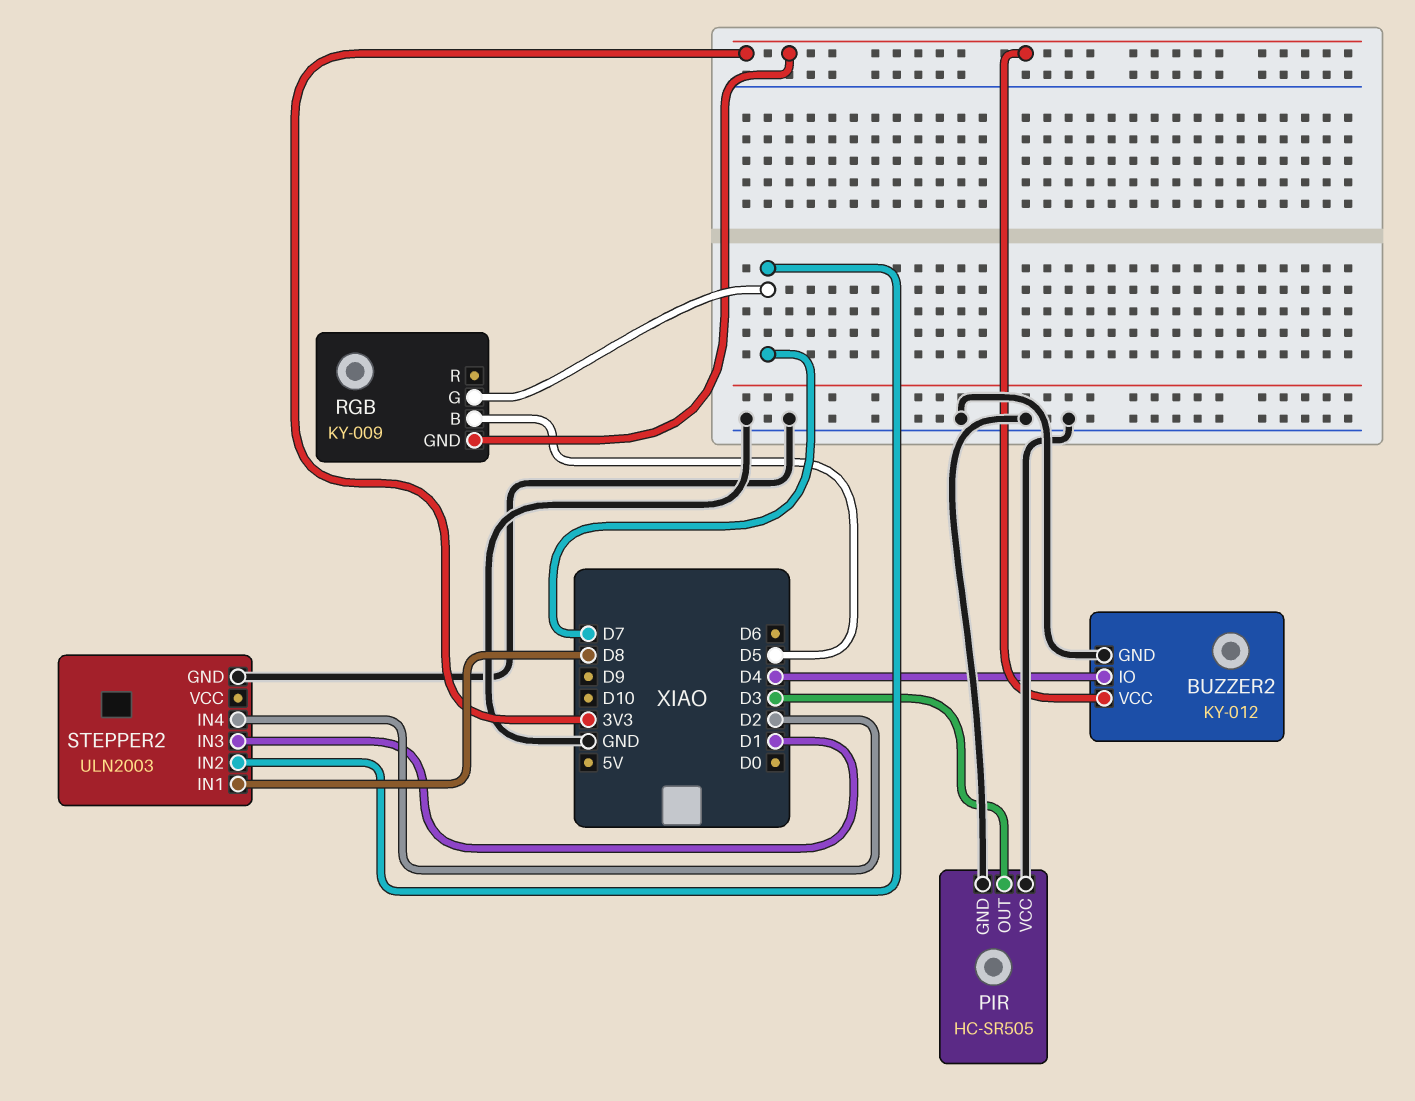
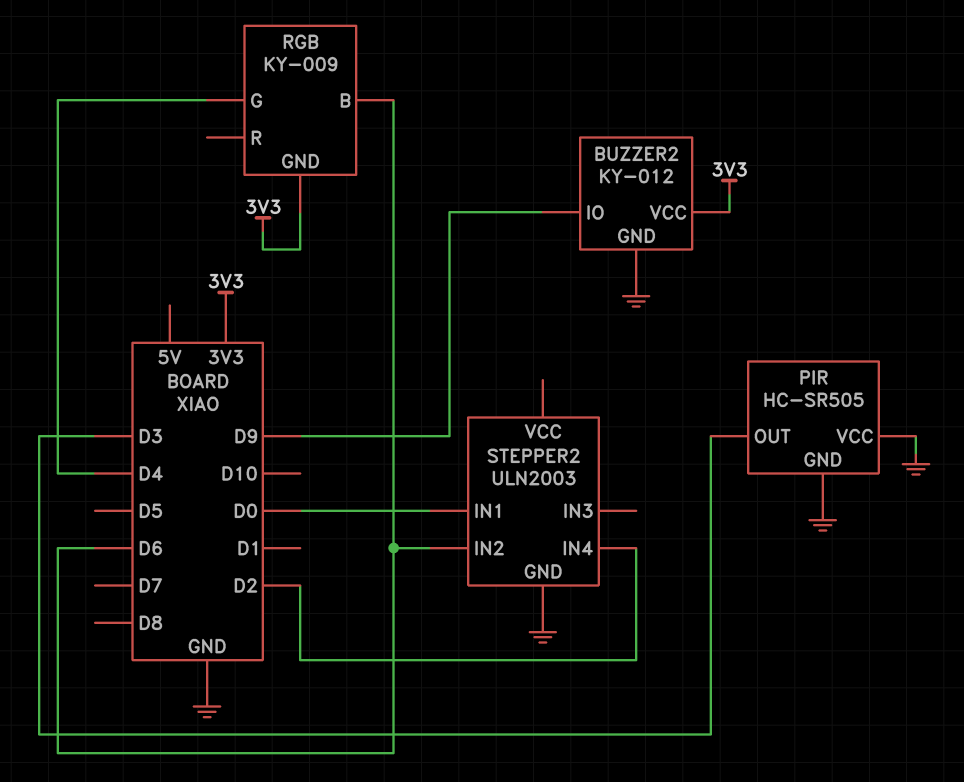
BUZZER2 pin IO: D4 -> D9
RGB pin B: D5 -> D6
RGB pin G: D7 -> D4
STEPPER2 pin IN1: D8 -> D0
STEPPER2 pin IN2: D7 -> D6
STEPPER2 pin IN3: D1 -> none

